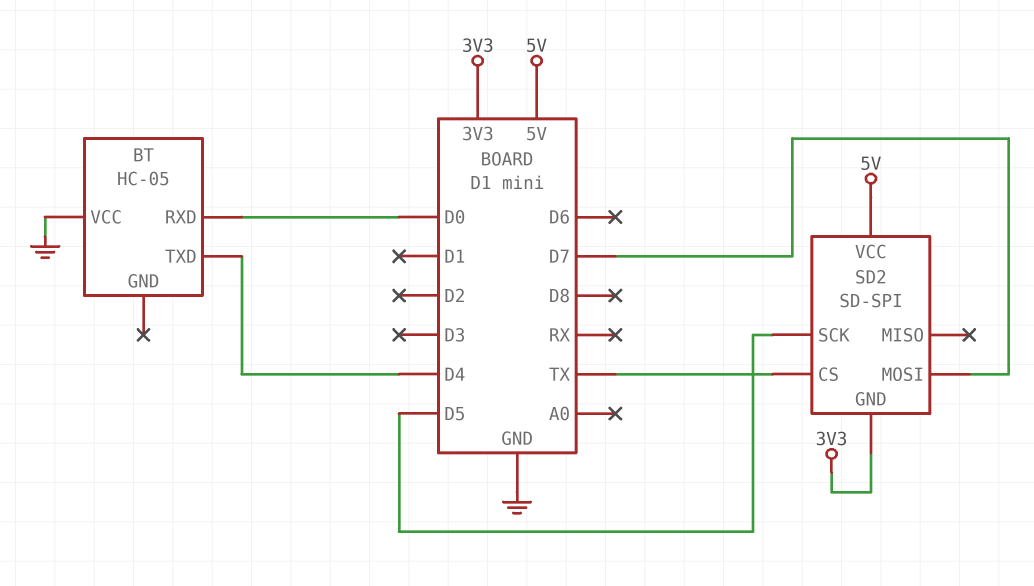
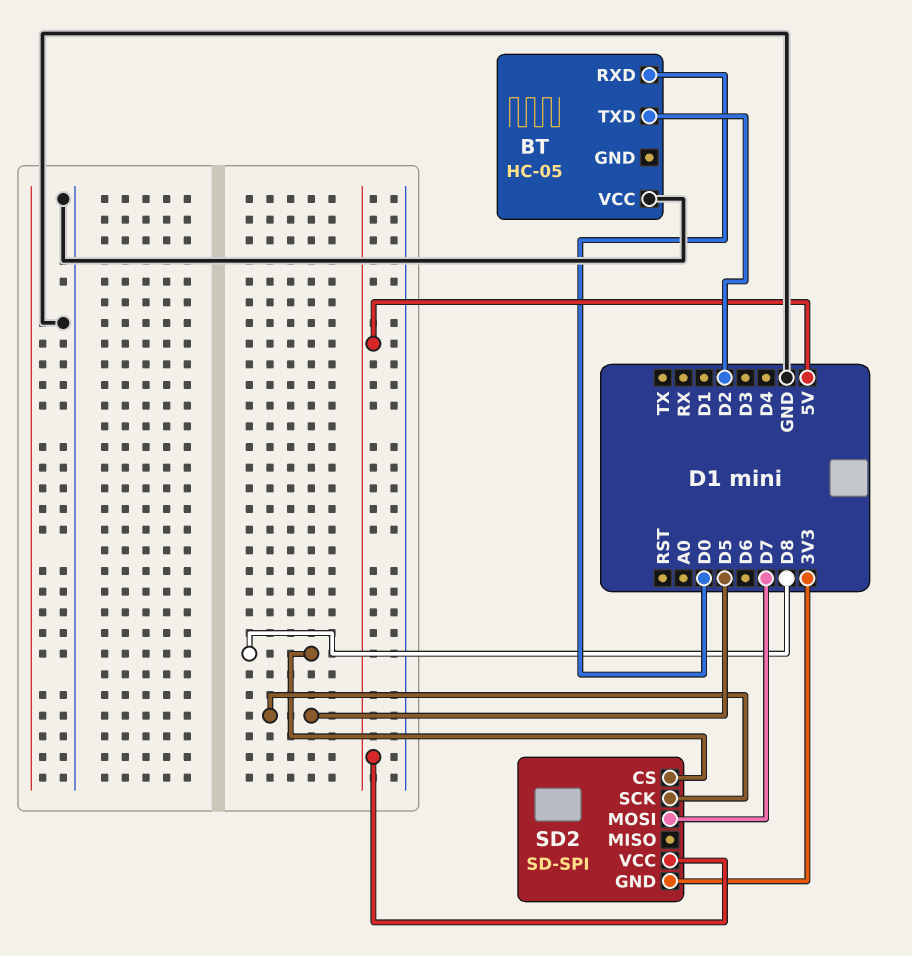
BT pin TXD: D4 -> D2
SD2 pin CS: TX -> D8

